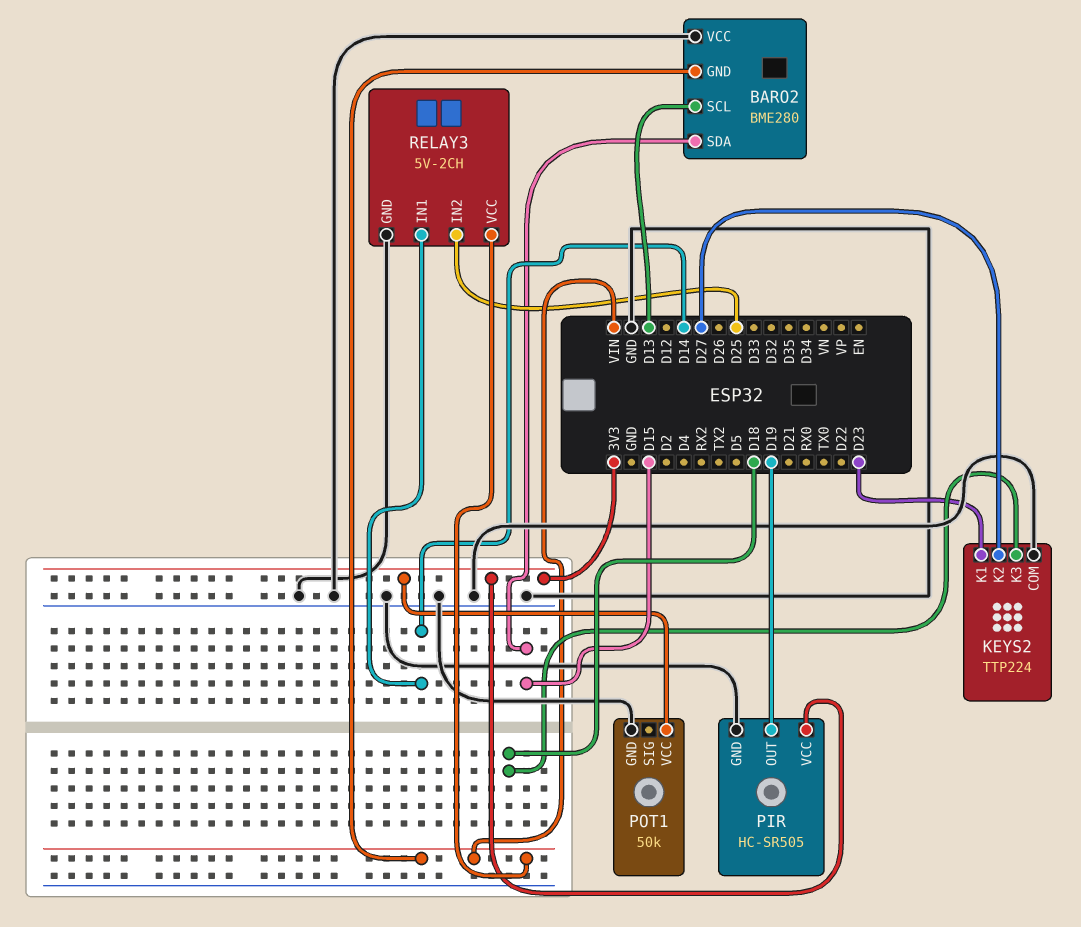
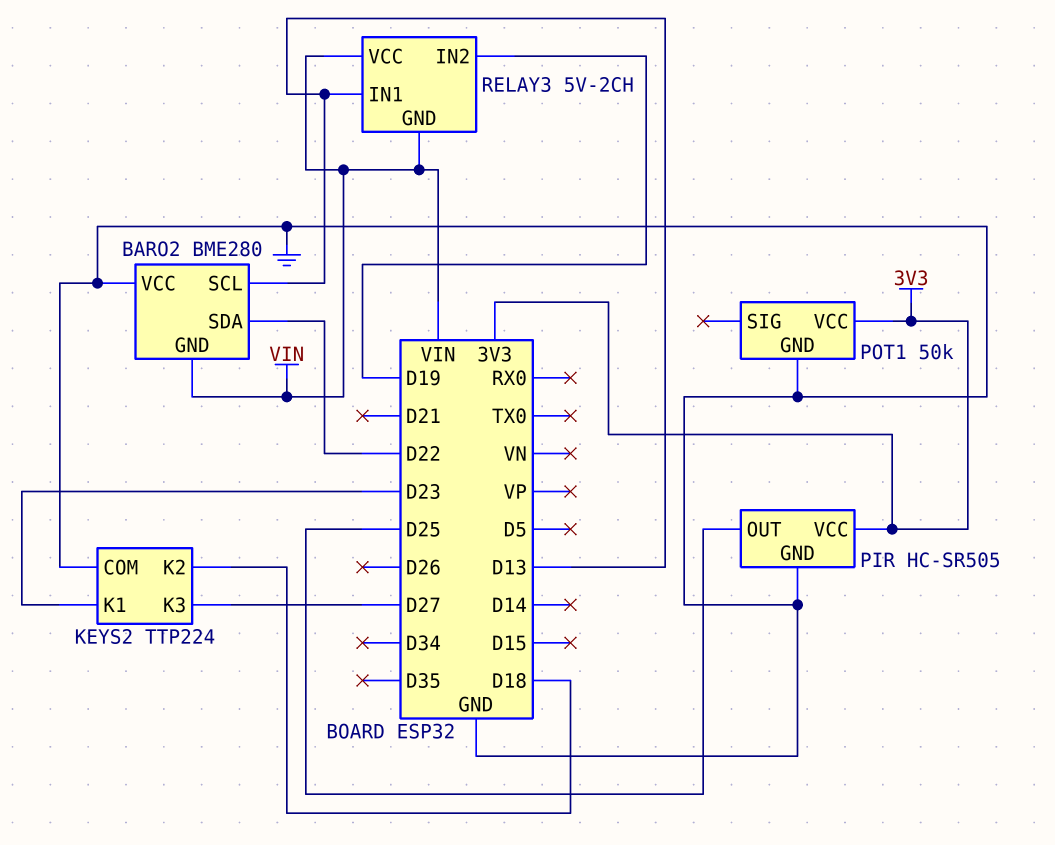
BARO2 pin SDA: D15 -> D22
KEYS2 pin K2: D27 -> D18
KEYS2 pin K3: D18 -> D27
PIR pin OUT: D19 -> D25
RELAY3 pin GND: GND -> VIN
RELAY3 pin IN1: D14 -> D13
RELAY3 pin IN2: D25 -> D19

